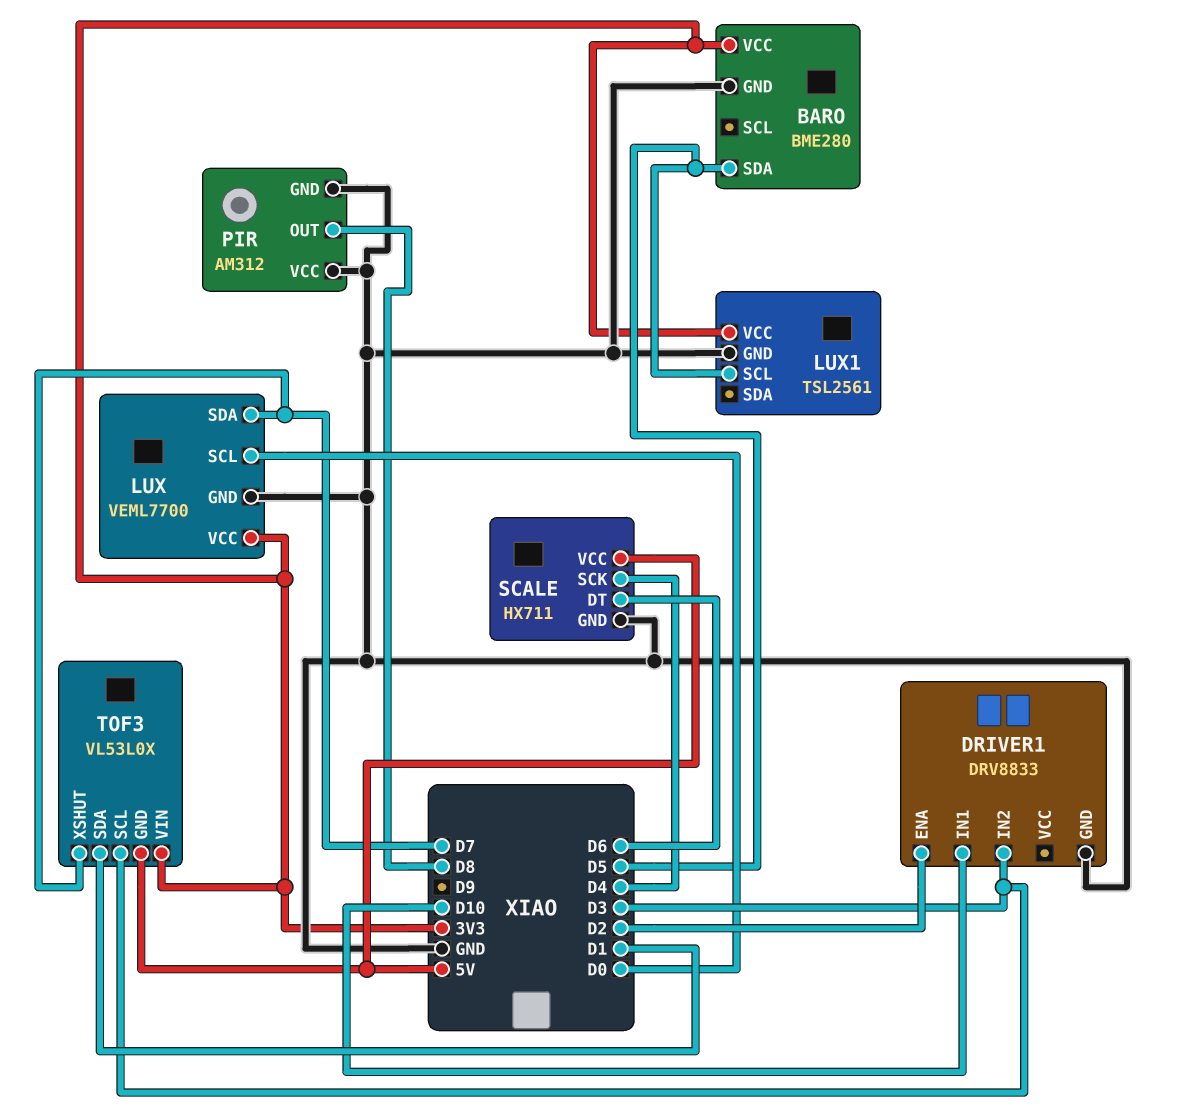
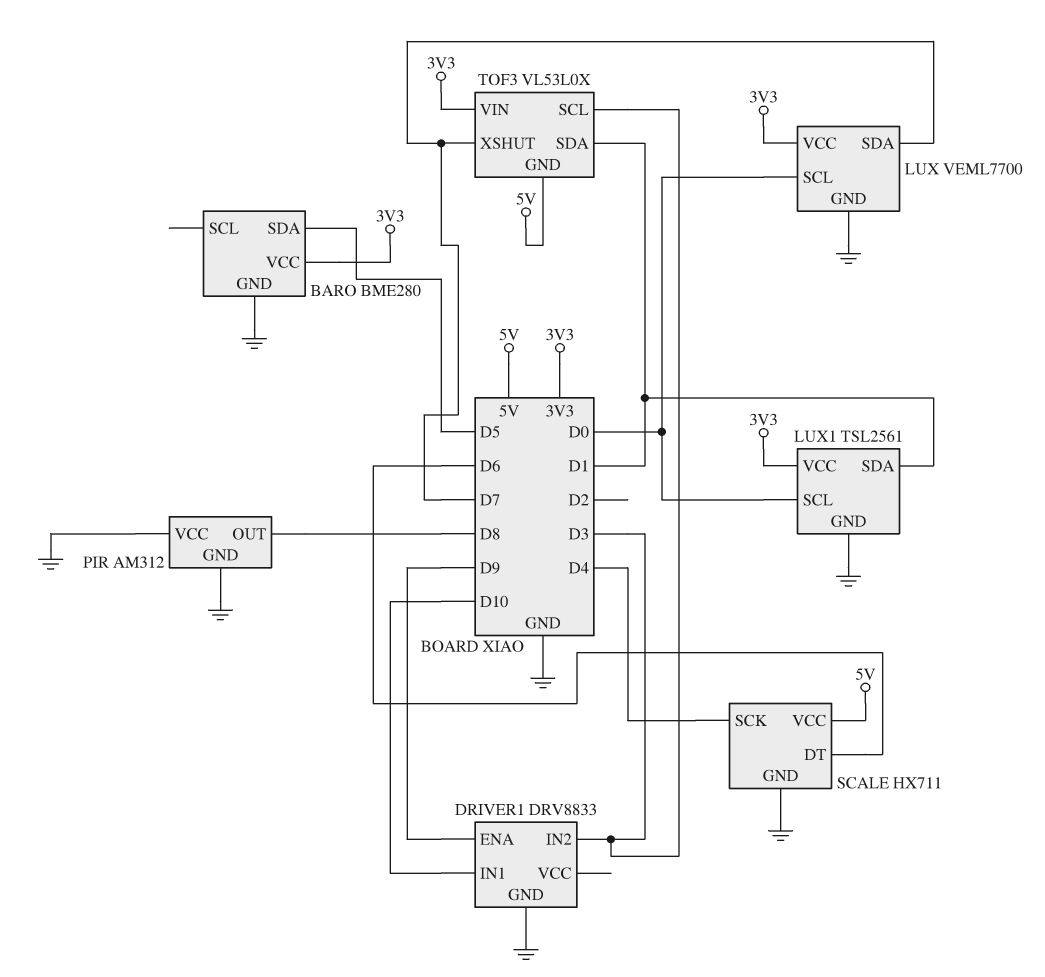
DRIVER1 pin ENA: D2 -> D9
LUX1 pin SCL: D5 -> D0
LUX1 pin SDA: none -> D1

